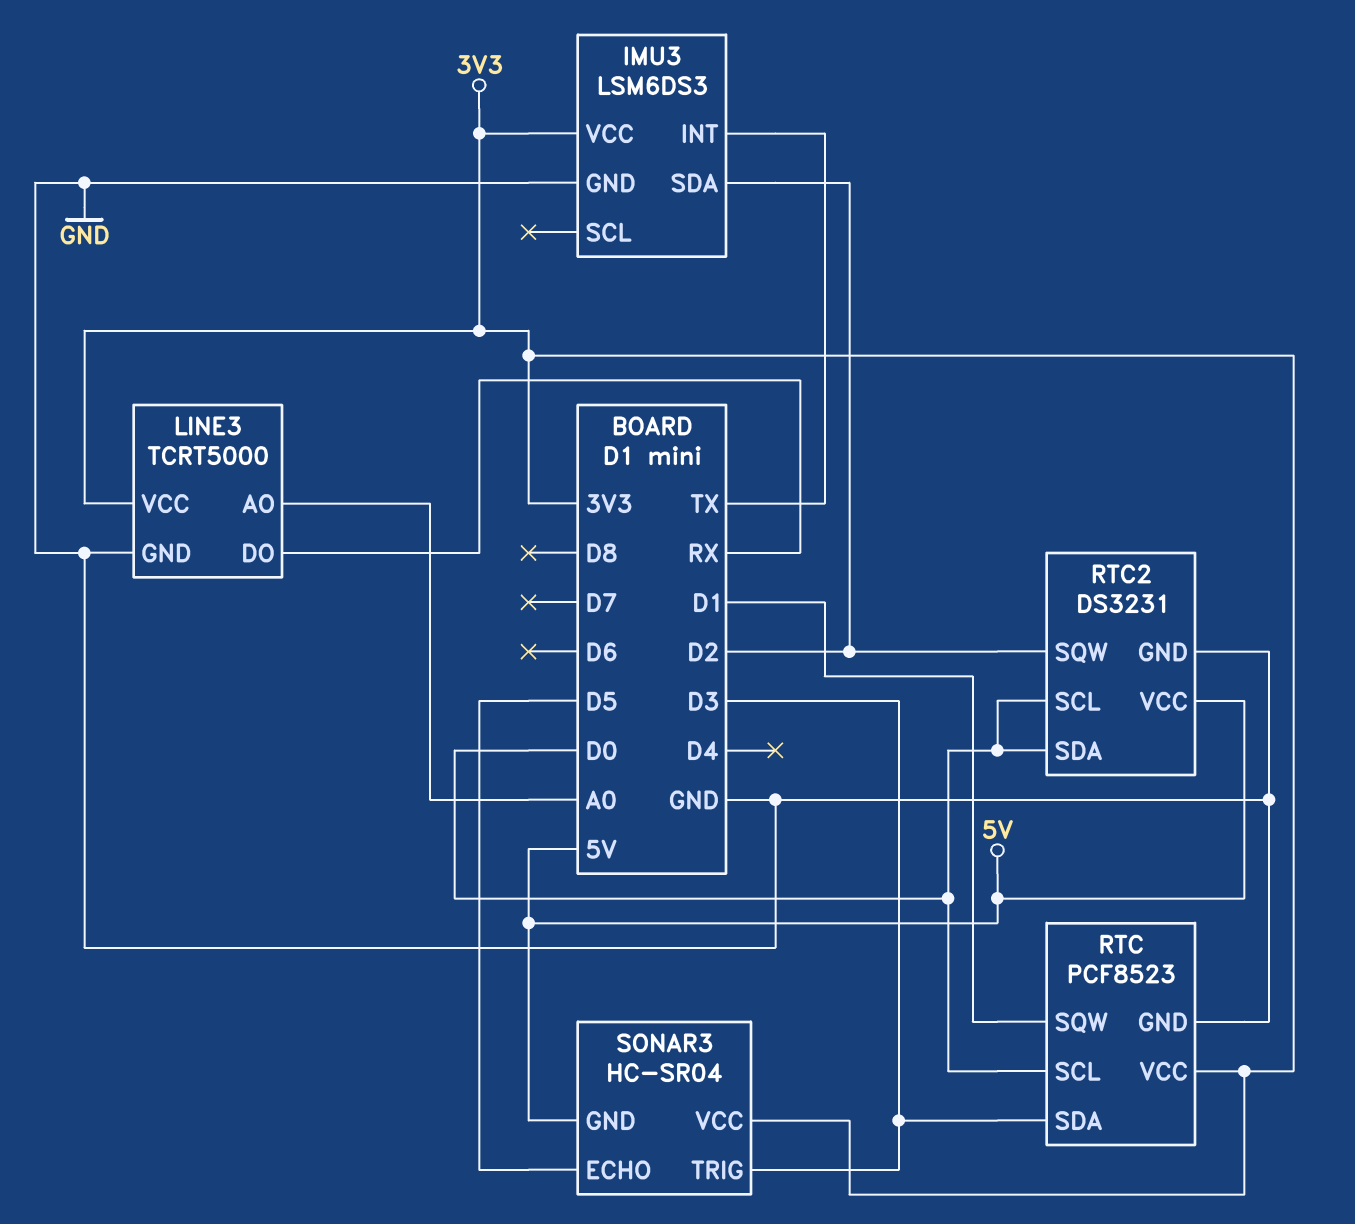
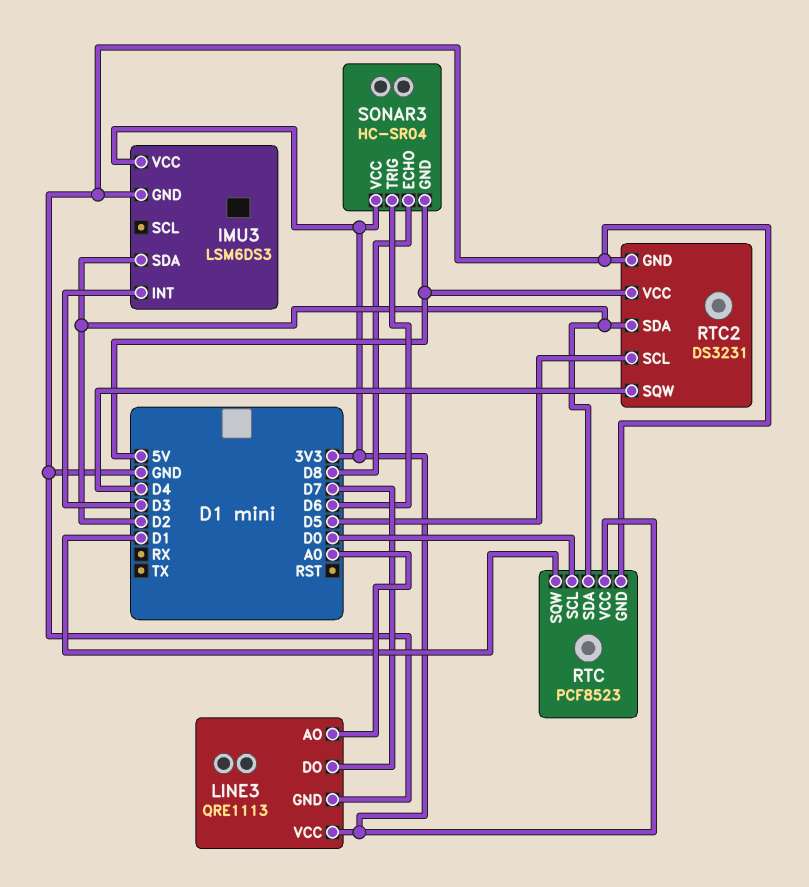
IMU3 pin INT: TX -> D3
LINE3: TCRT5000 -> QRE1113
LINE3 pin DO: RX -> D7
RTC pin SDA: D3 -> D2
RTC2 pin SCL: D0 -> D5
RTC2 pin SDA: D0 -> D2
RTC2 pin SQW: D2 -> D4
SONAR3 pin ECHO: D5 -> D8
SONAR3 pin TRIG: D3 -> D6

